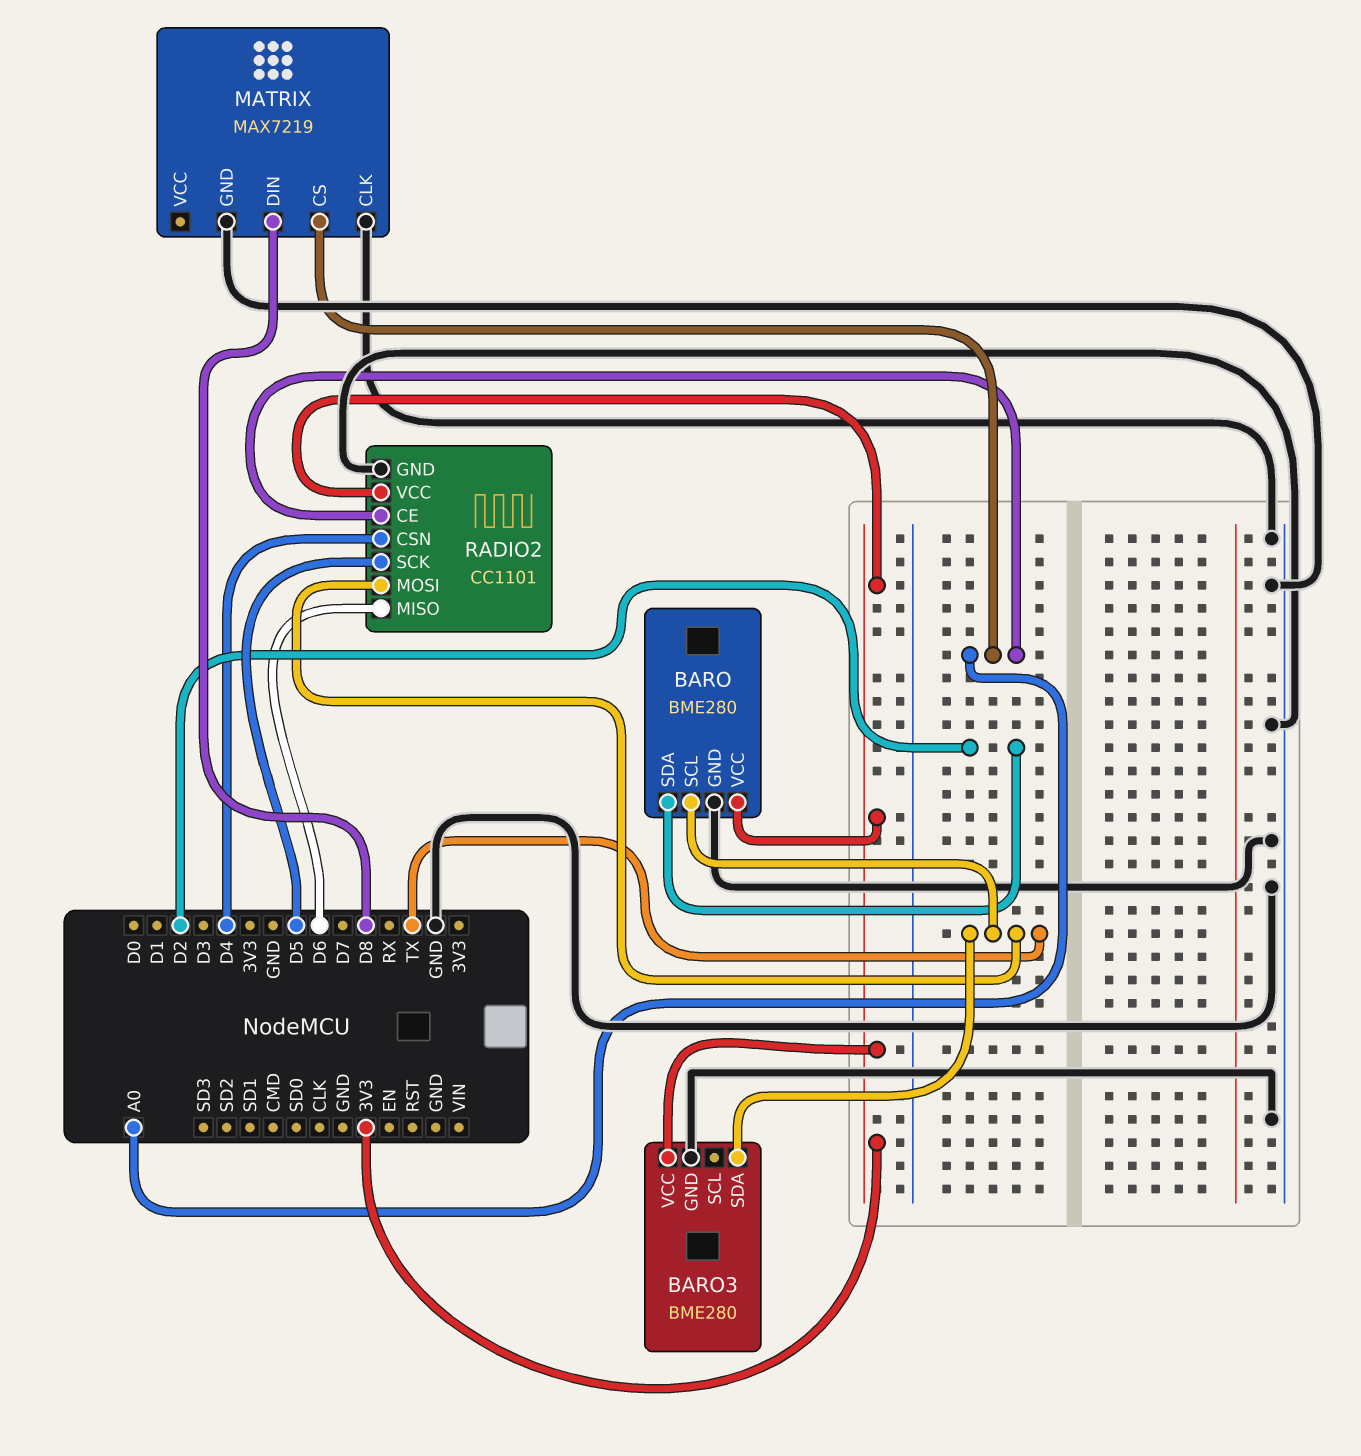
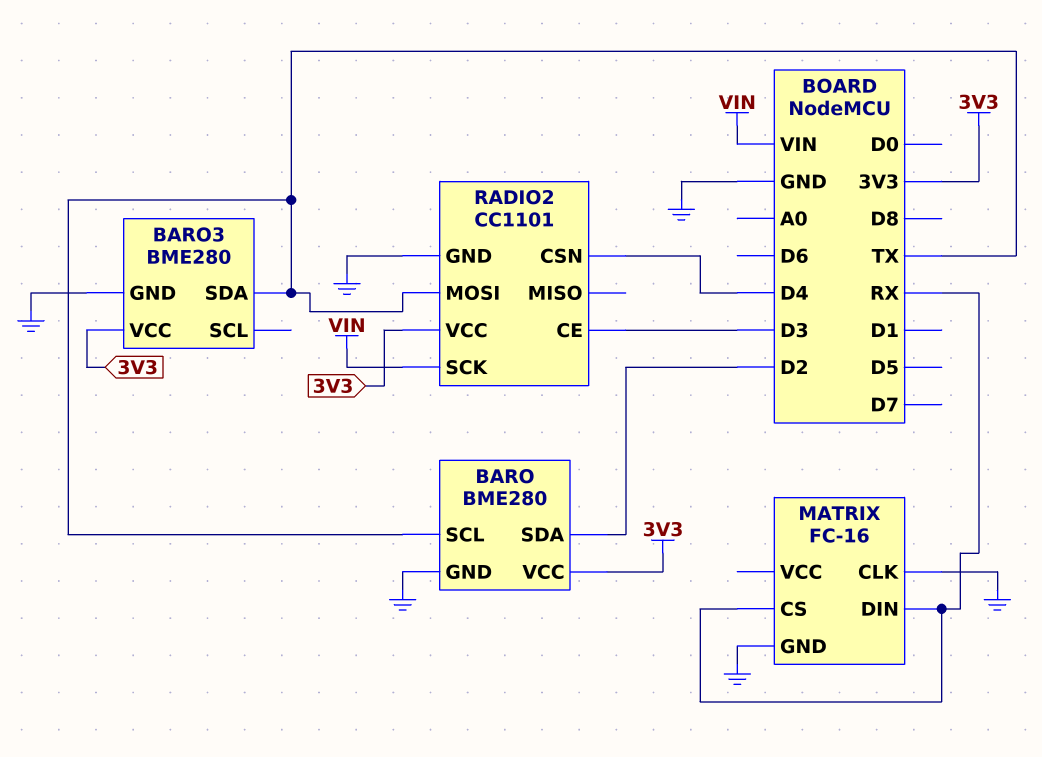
MATRIX: MAX7219 -> FC-16
MATRIX pin CS: A0 -> RX
MATRIX pin DIN: D8 -> RX
RADIO2 pin CE: A0 -> D3
RADIO2 pin MISO: D6 -> none
RADIO2 pin SCK: D5 -> VIN

